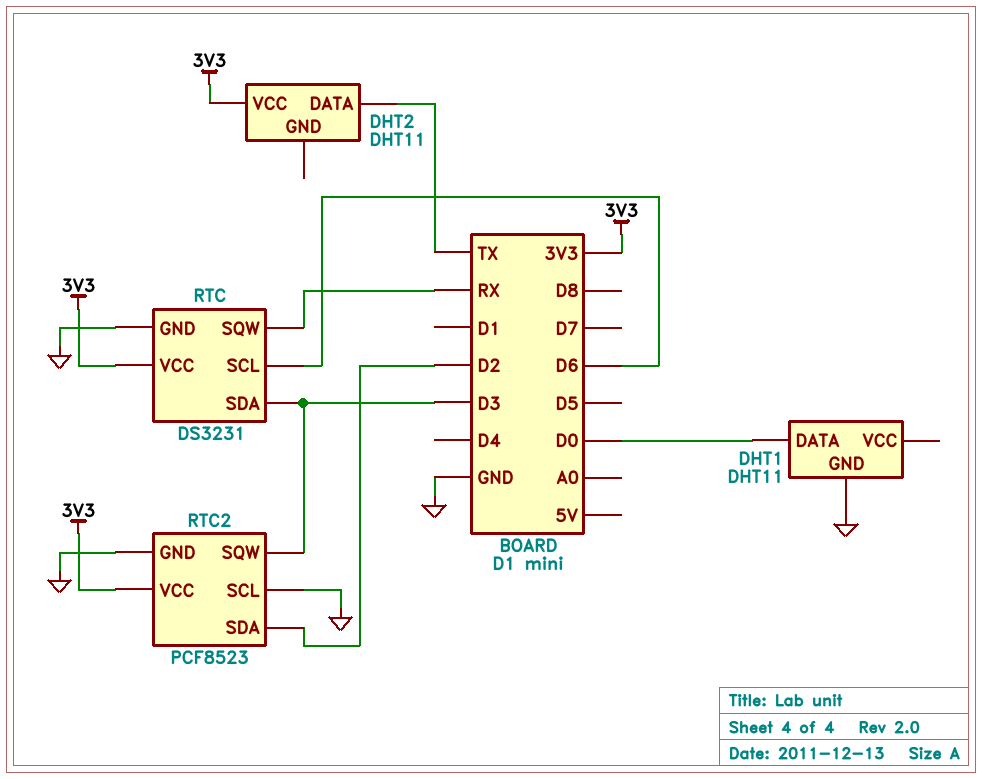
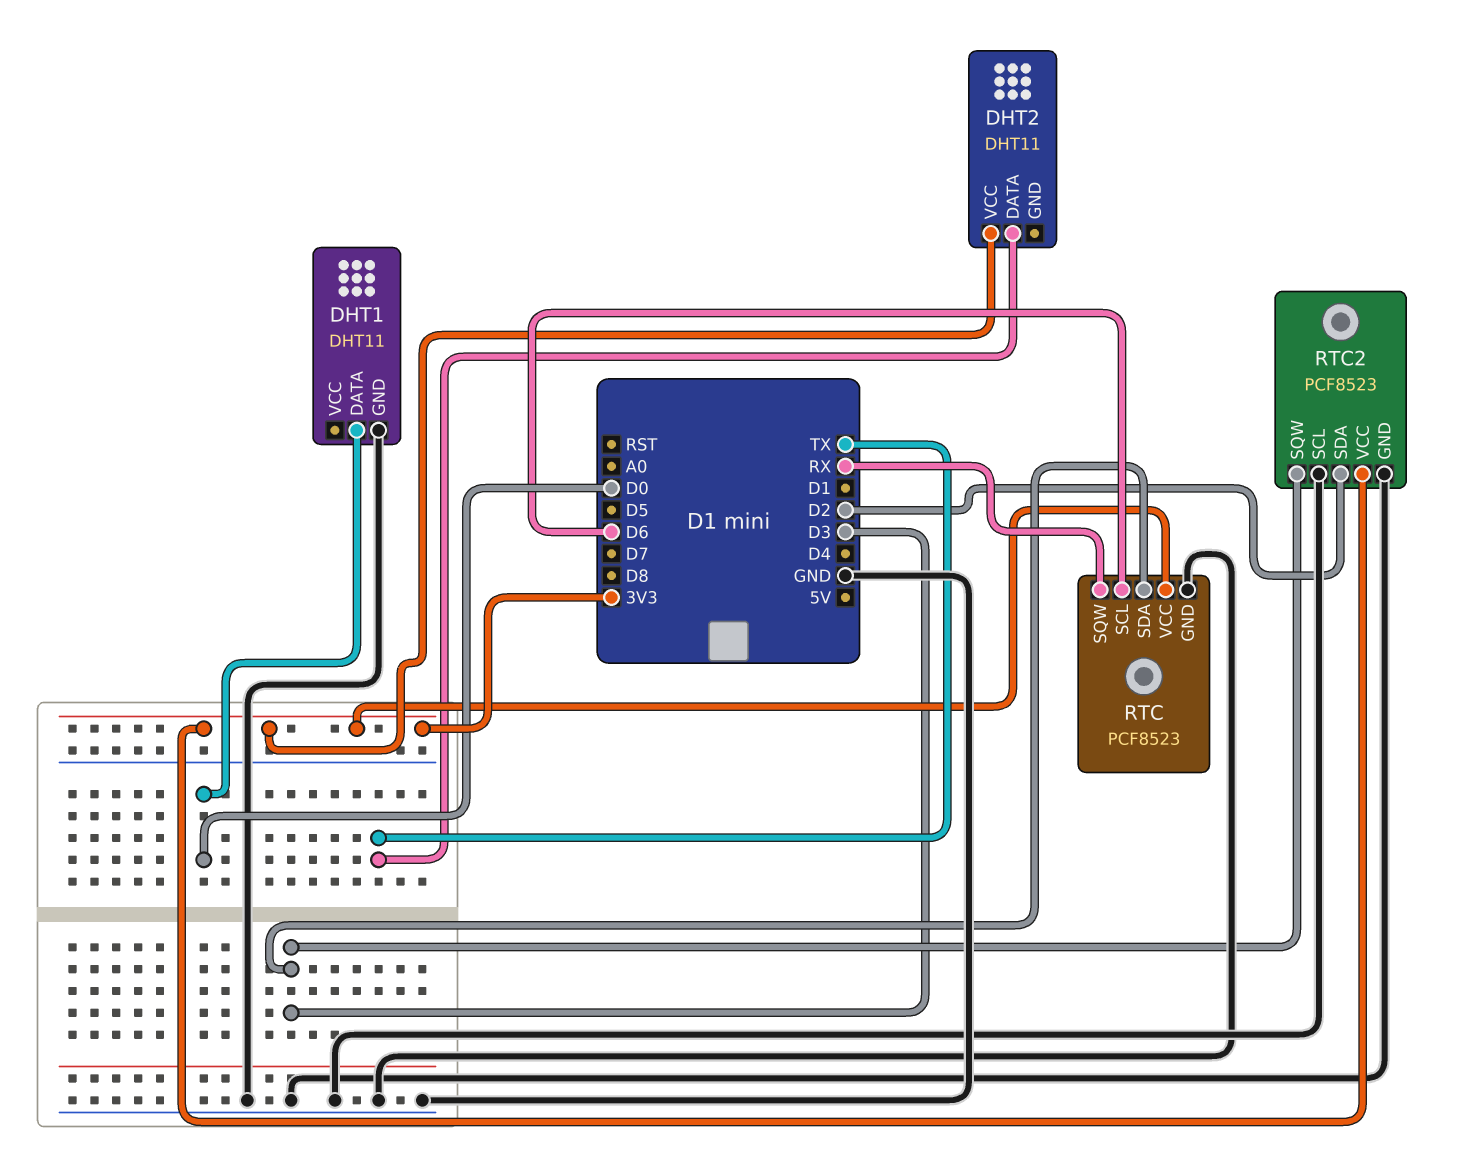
RTC: DS3231 -> PCF8523

